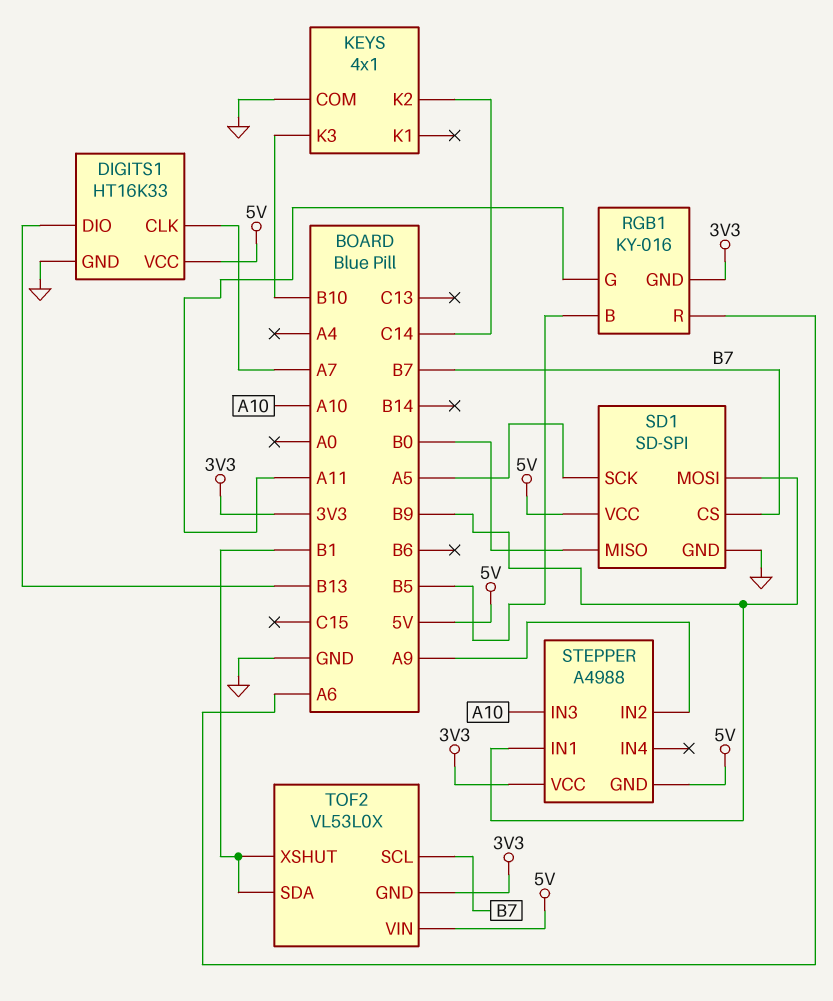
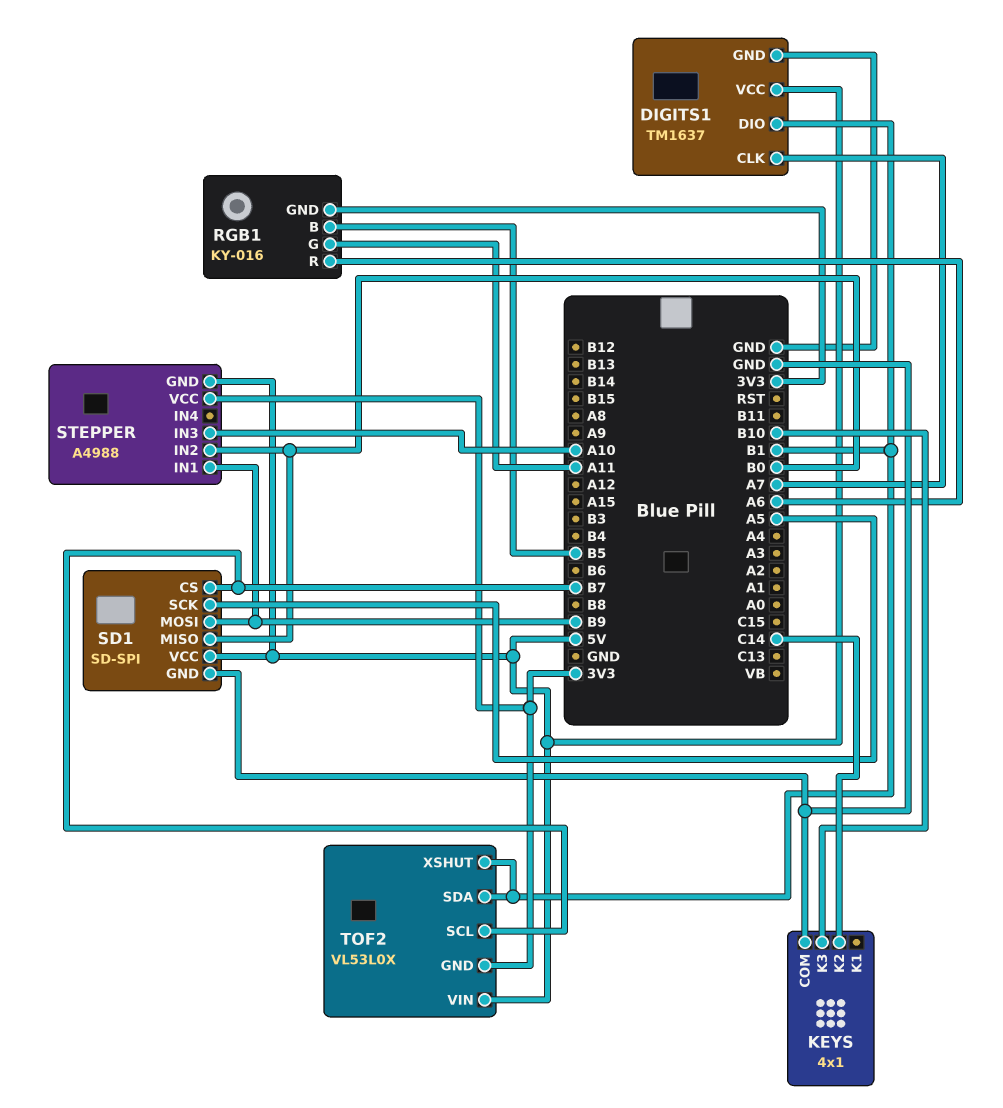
DIGITS1: HT16K33 -> TM1637
DIGITS1 pin DIO: B13 -> B1
STEPPER pin IN2: A9 -> B0

